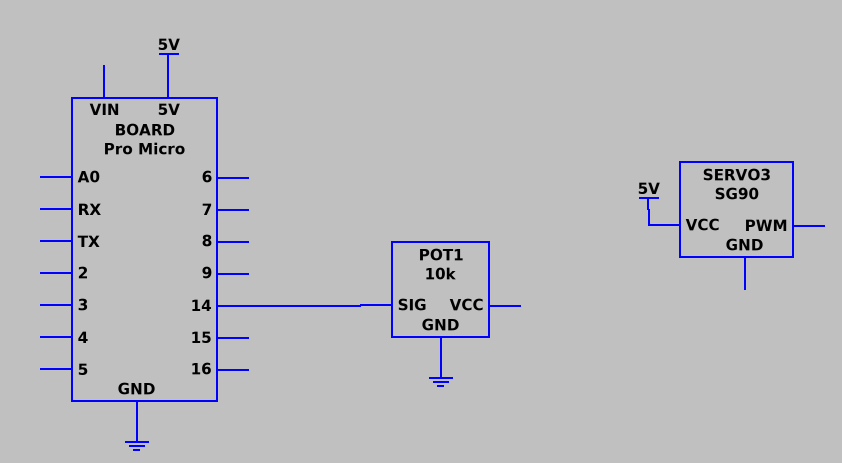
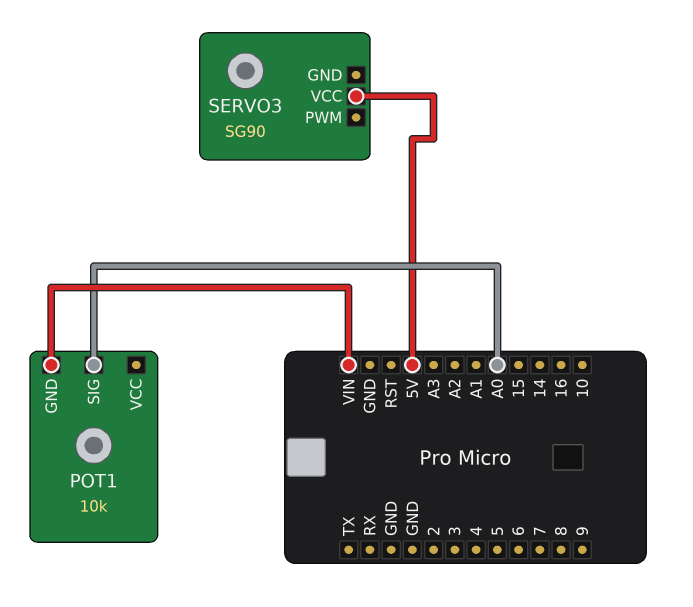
POT1 pin GND: GND -> VIN
POT1 pin SIG: 14 -> A0

